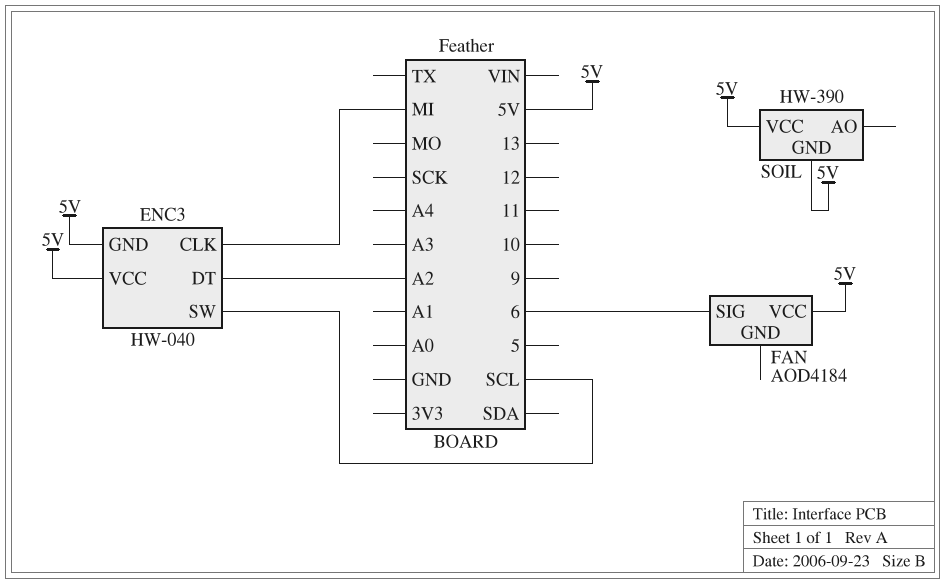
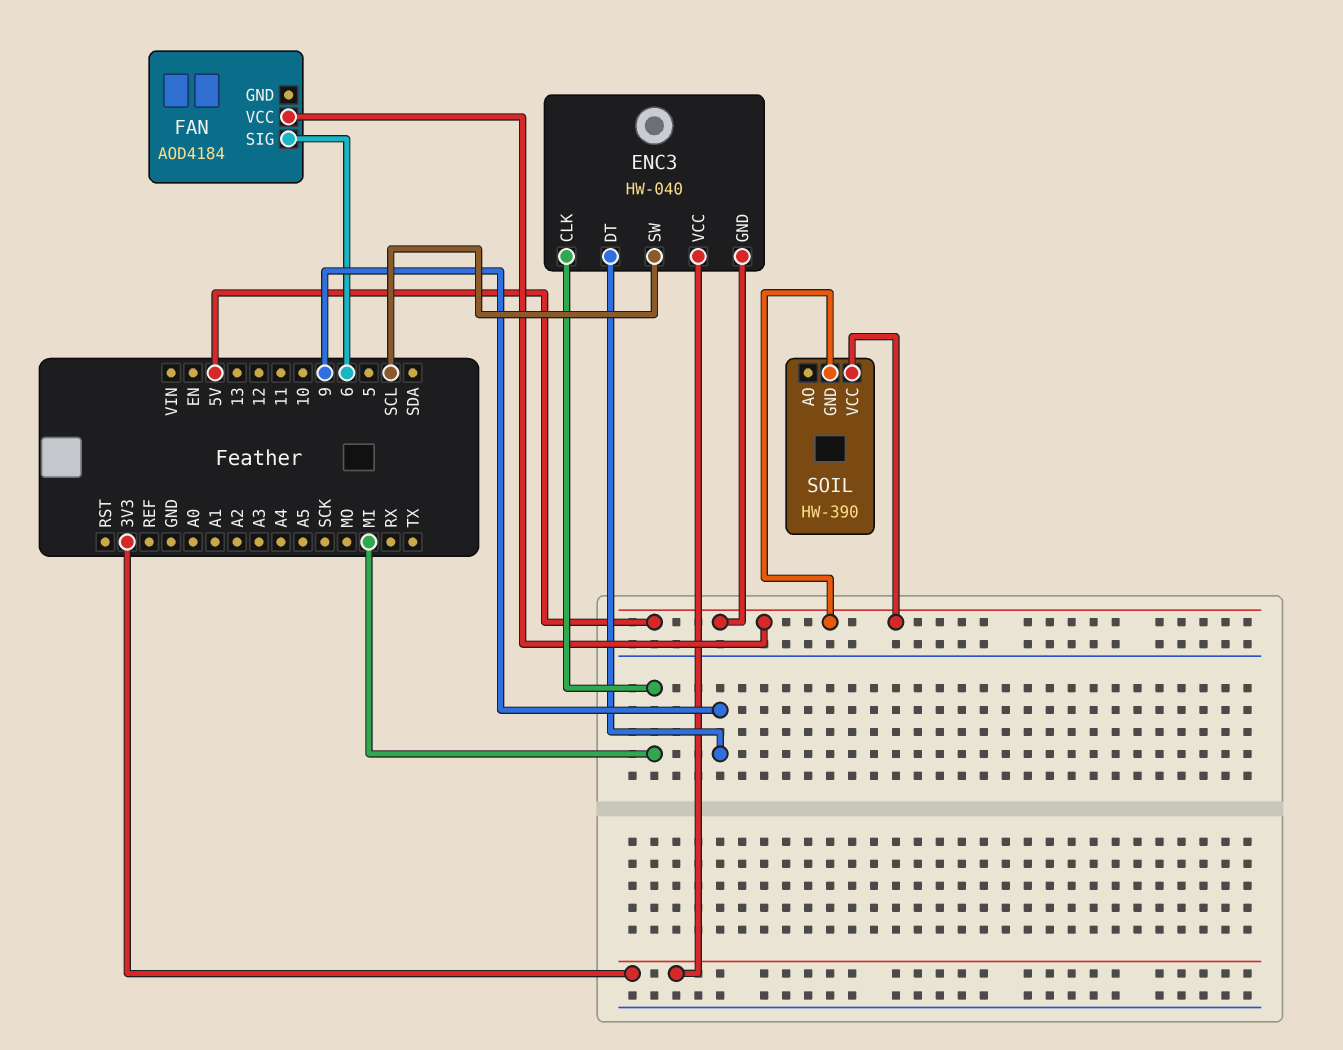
ENC3 pin DT: A2 -> 9
ENC3 pin VCC: 5V -> 3V3

